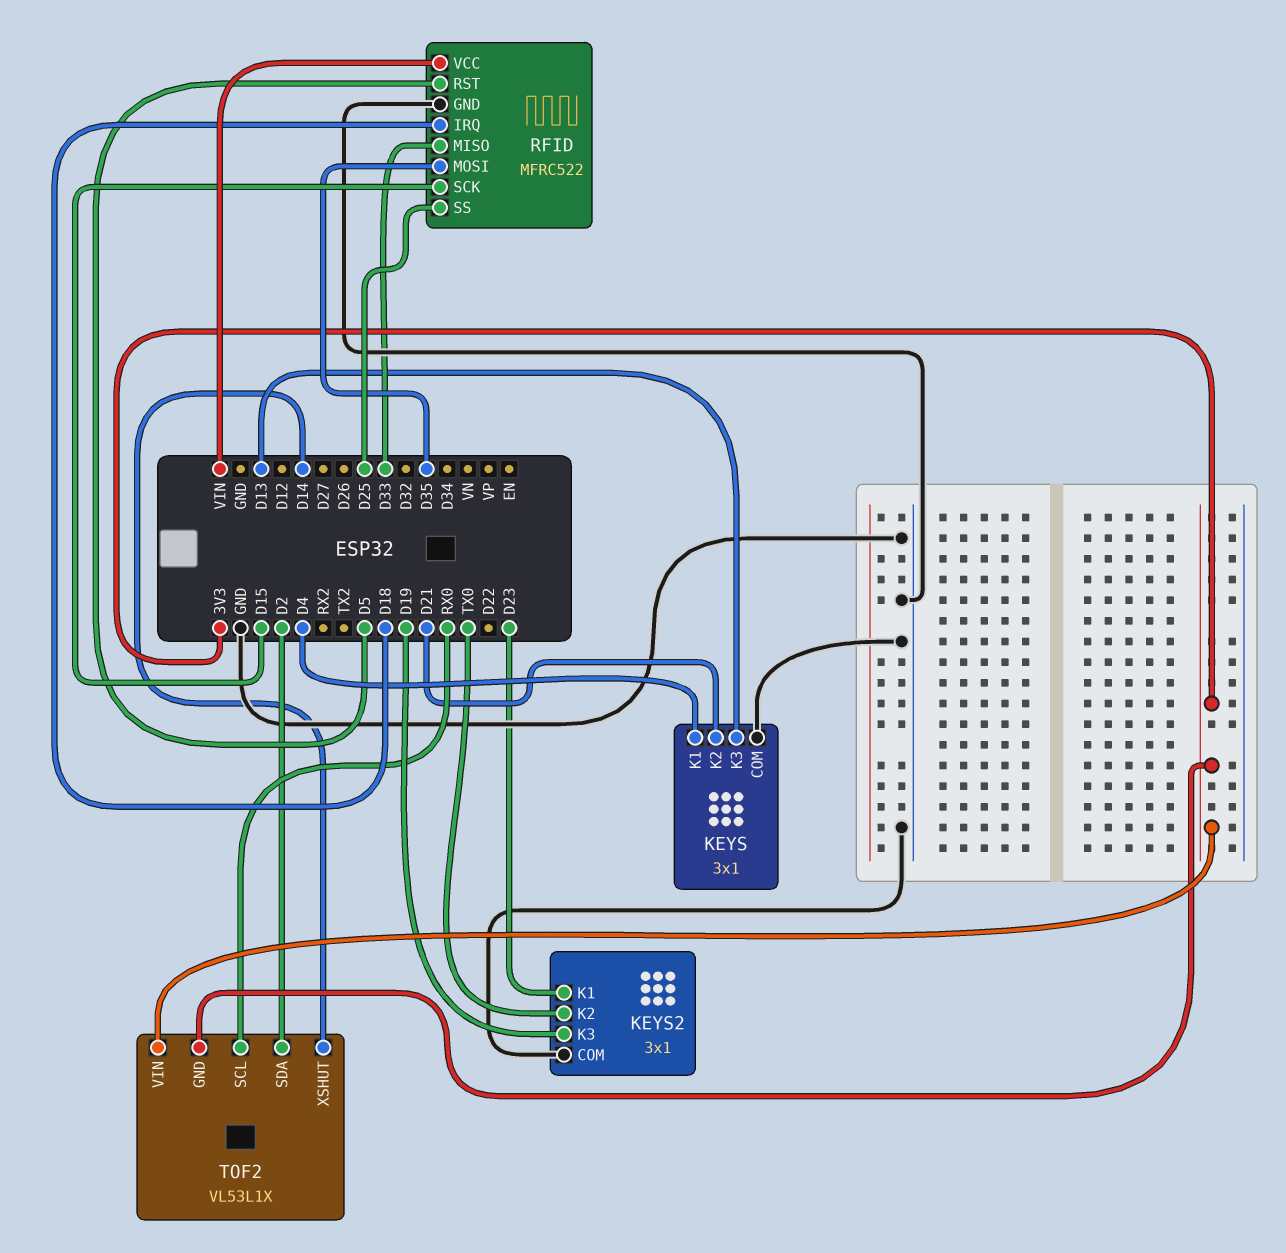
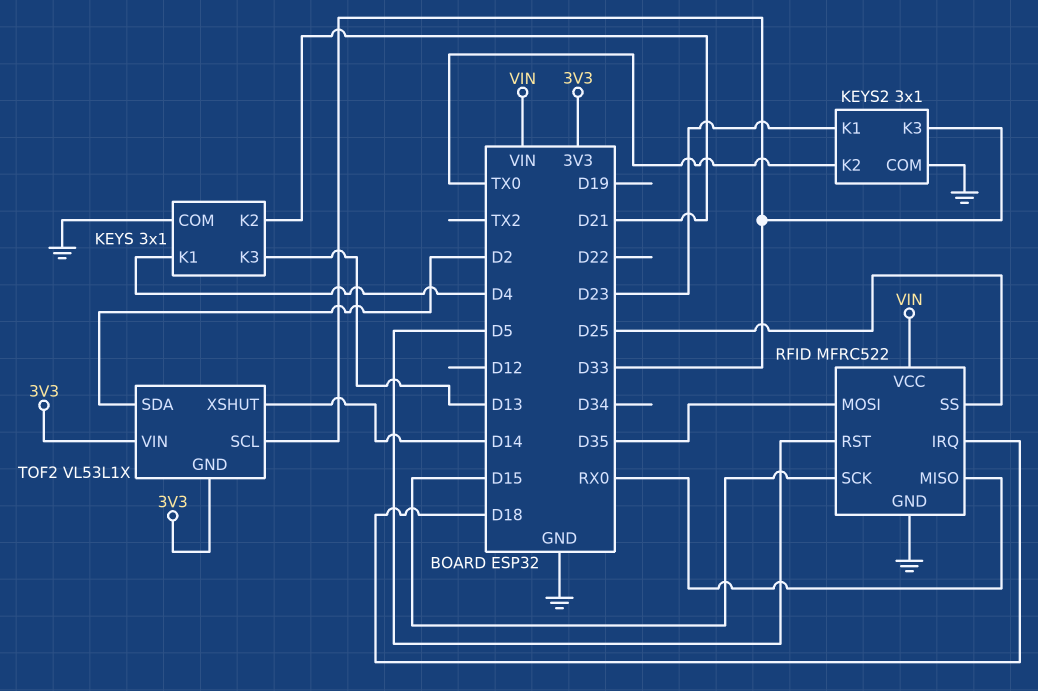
KEYS2 pin K3: D19 -> D33
RFID pin MISO: D33 -> RX0
TOF2 pin SCL: RX0 -> D33

